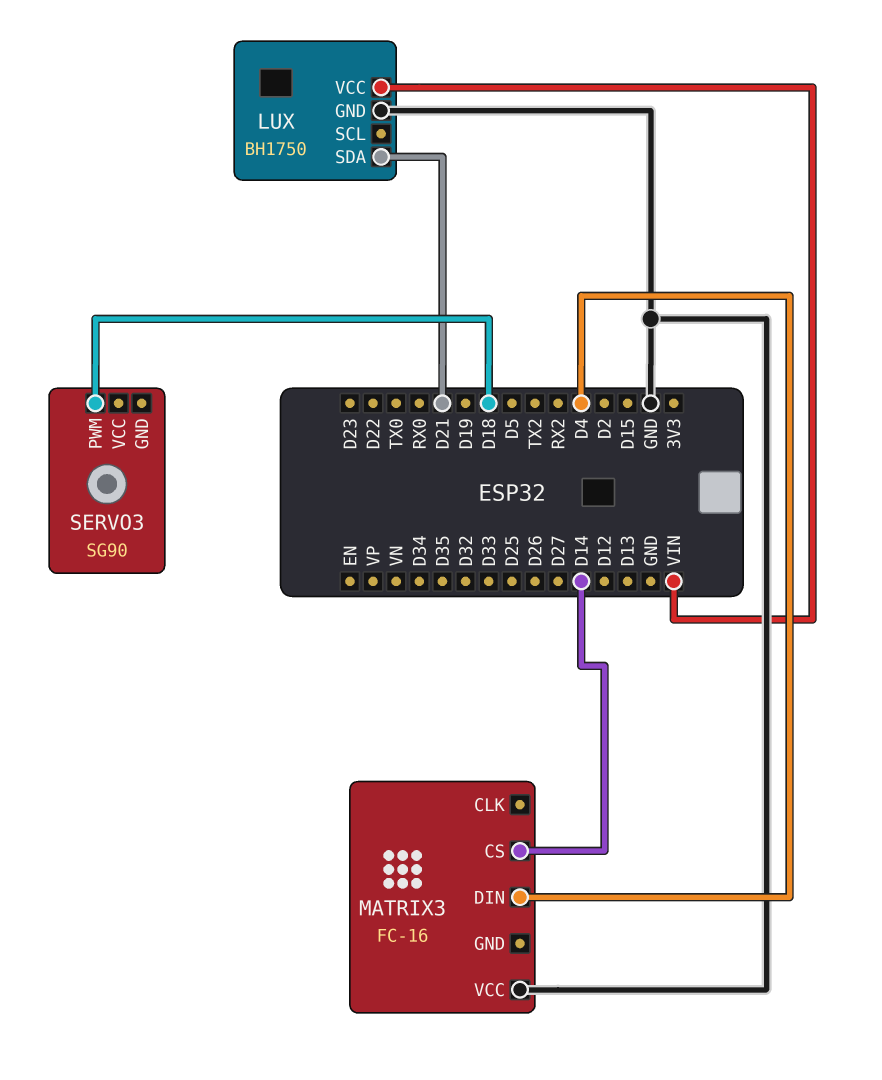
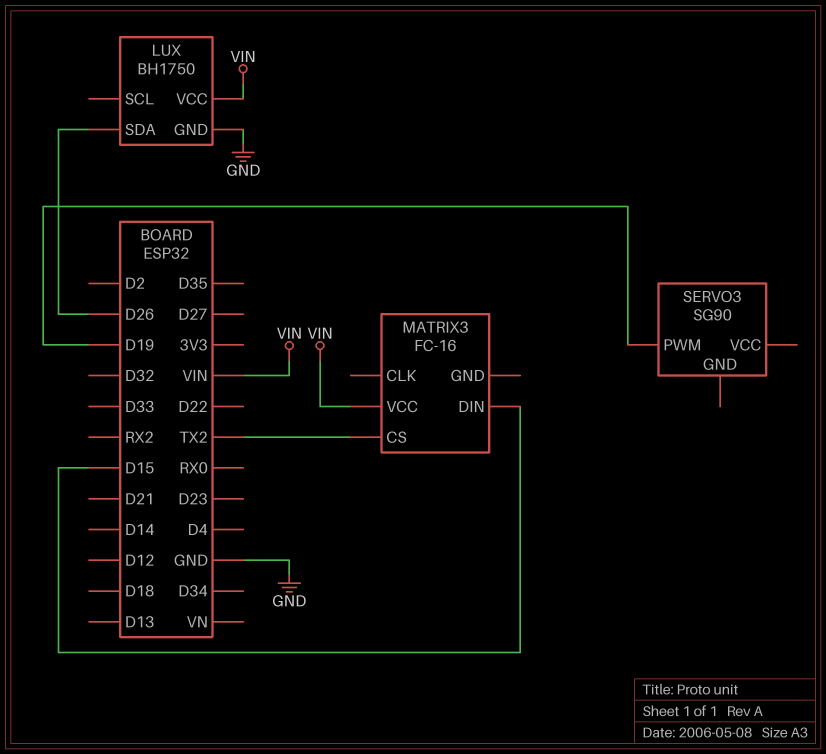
LUX pin SDA: D21 -> D26
MATRIX3 pin CS: D14 -> TX2
MATRIX3 pin DIN: D4 -> D15
MATRIX3 pin VCC: GND -> VIN
SERVO3 pin PWM: D18 -> D19

